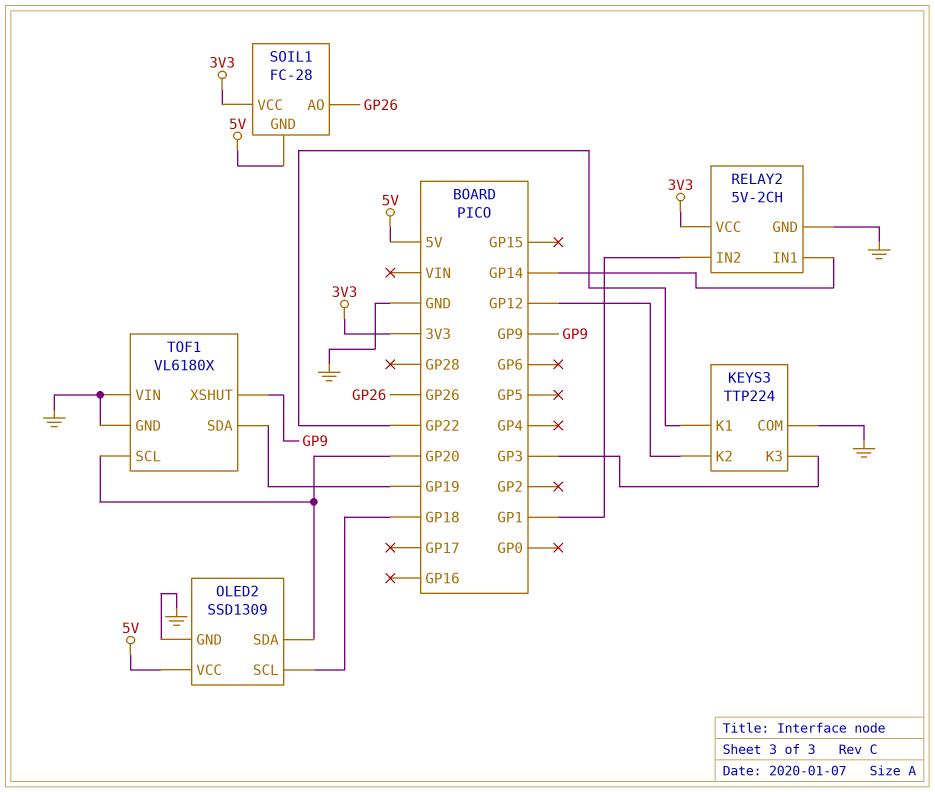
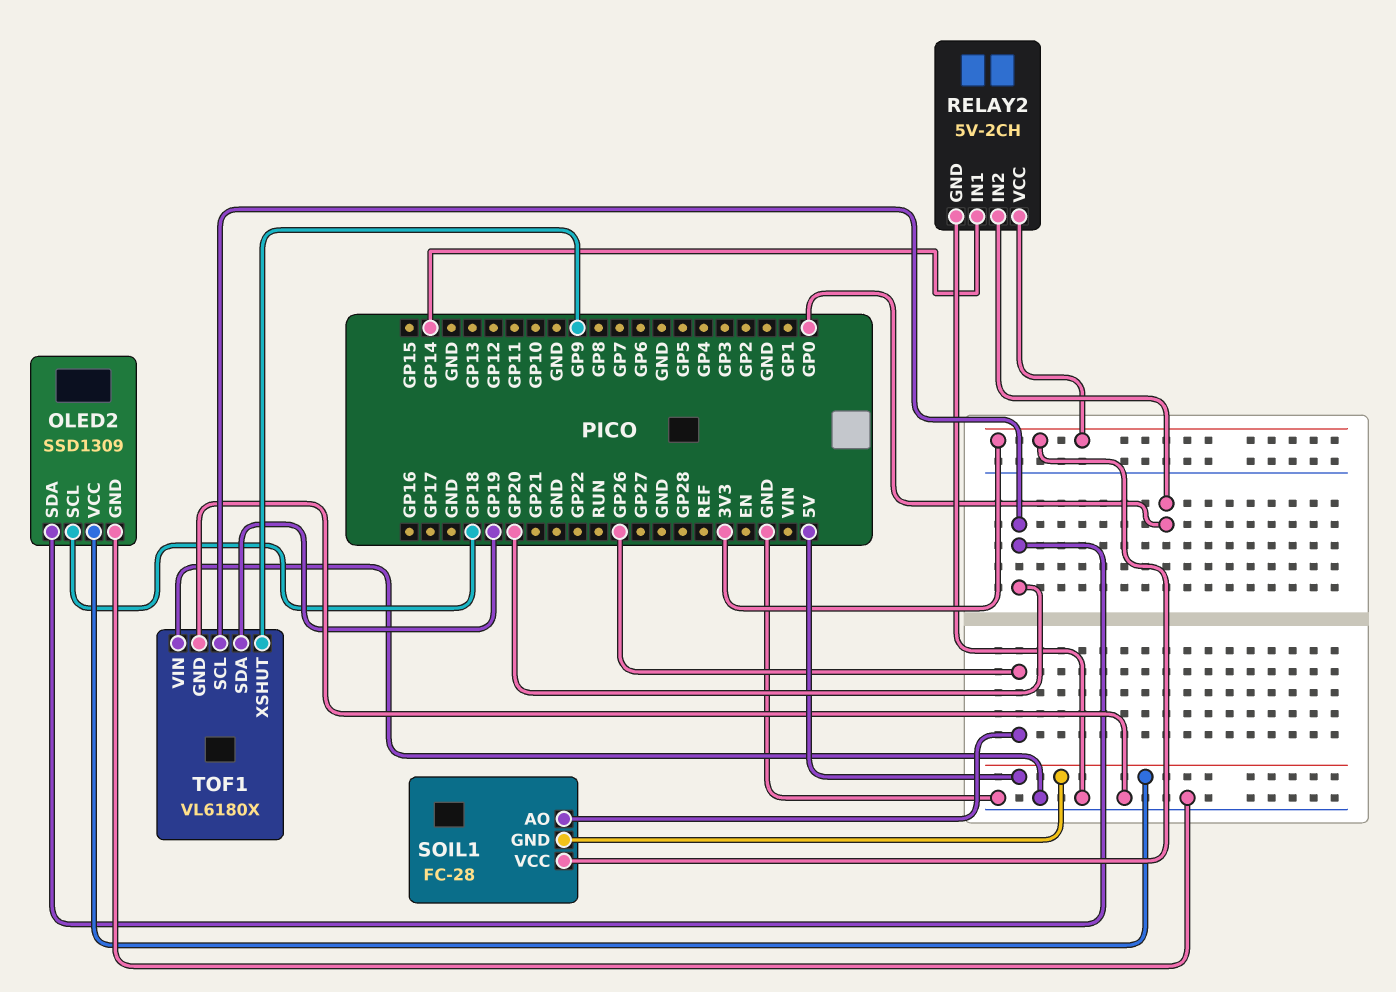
KEYS3: TTP224 -> none
KEYS3 pin COM: GND -> none
KEYS3 pin K1: GP22 -> none
KEYS3 pin K2: GP12 -> none
KEYS3 pin K3: GP3 -> none
RELAY2 pin IN2: GP1 -> GP0

